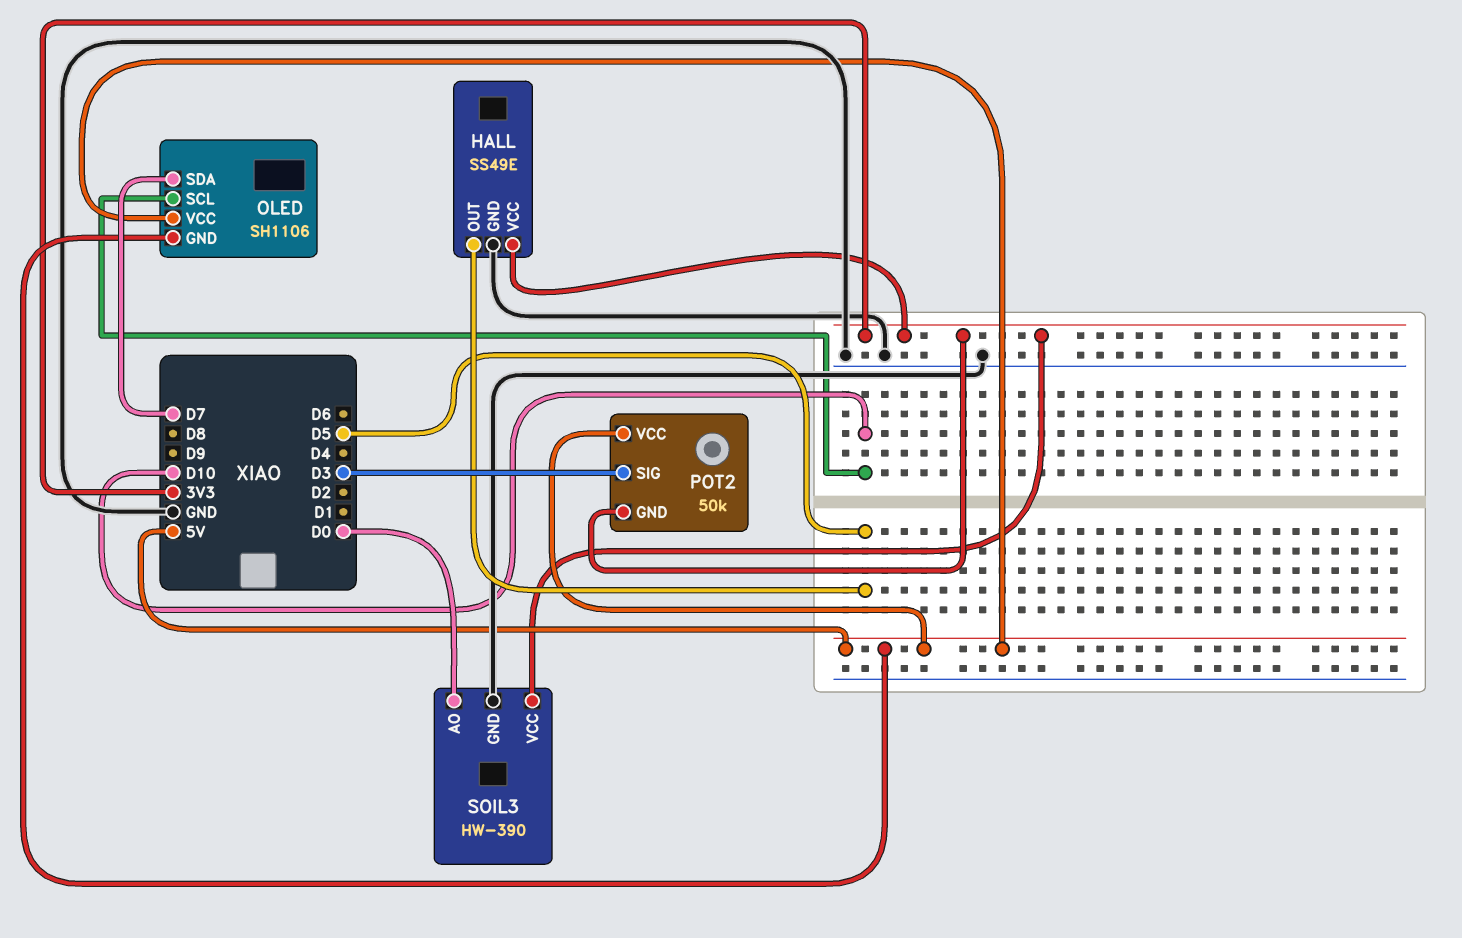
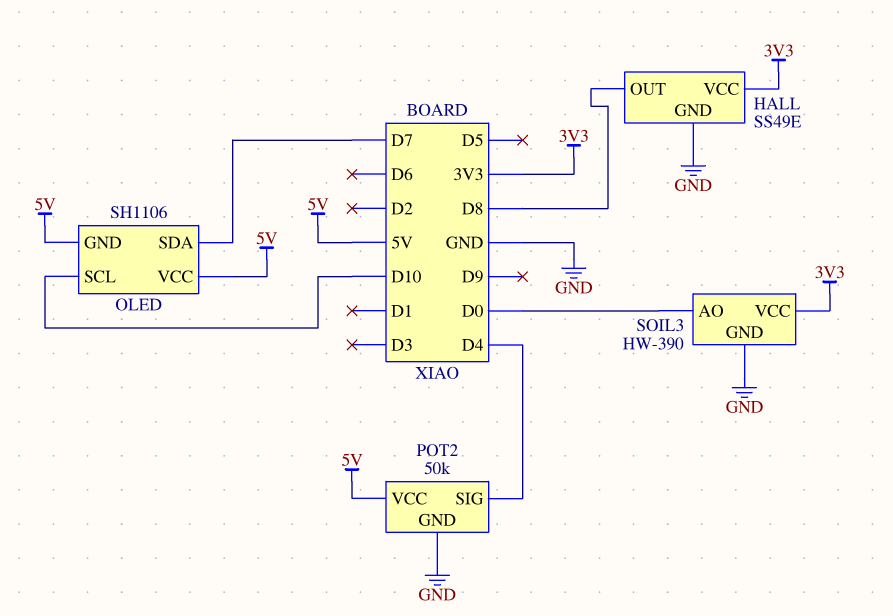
HALL pin OUT: D5 -> D8
POT2 pin GND: 3V3 -> GND
POT2 pin SIG: D3 -> D4

